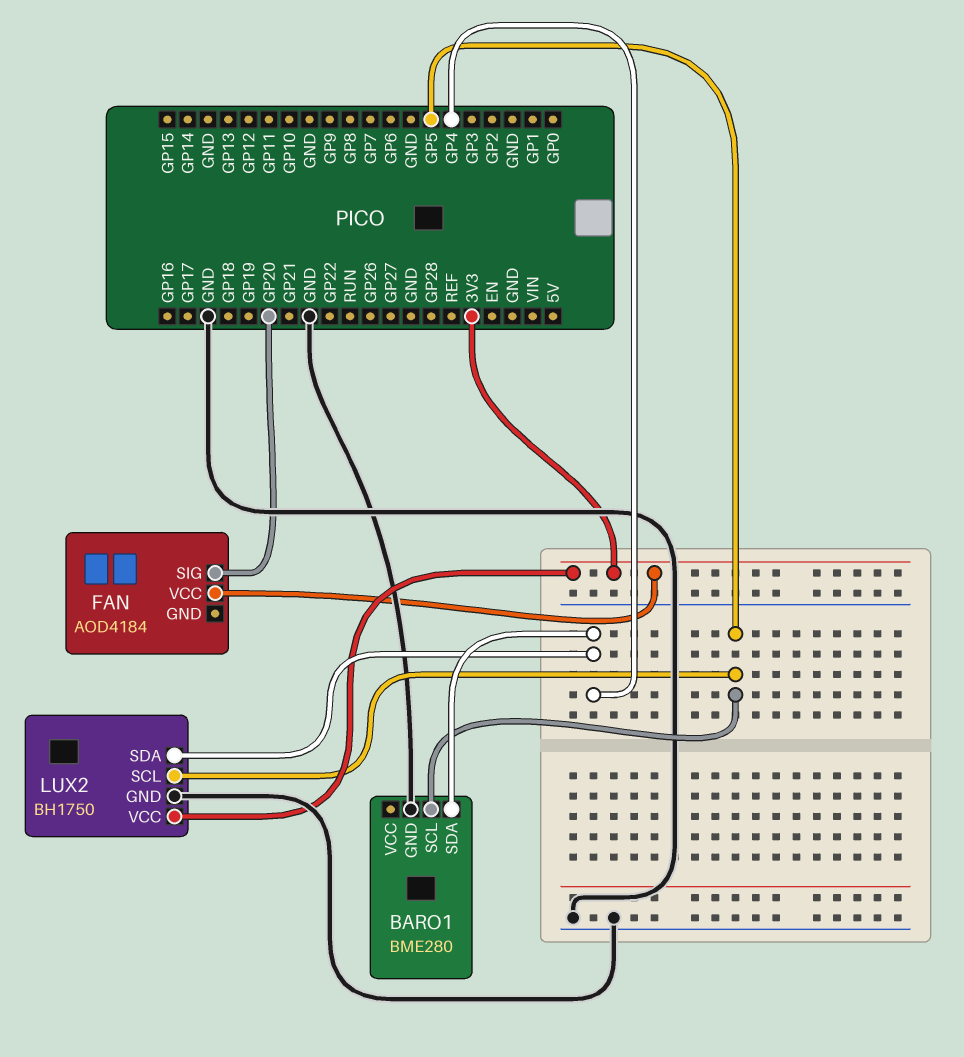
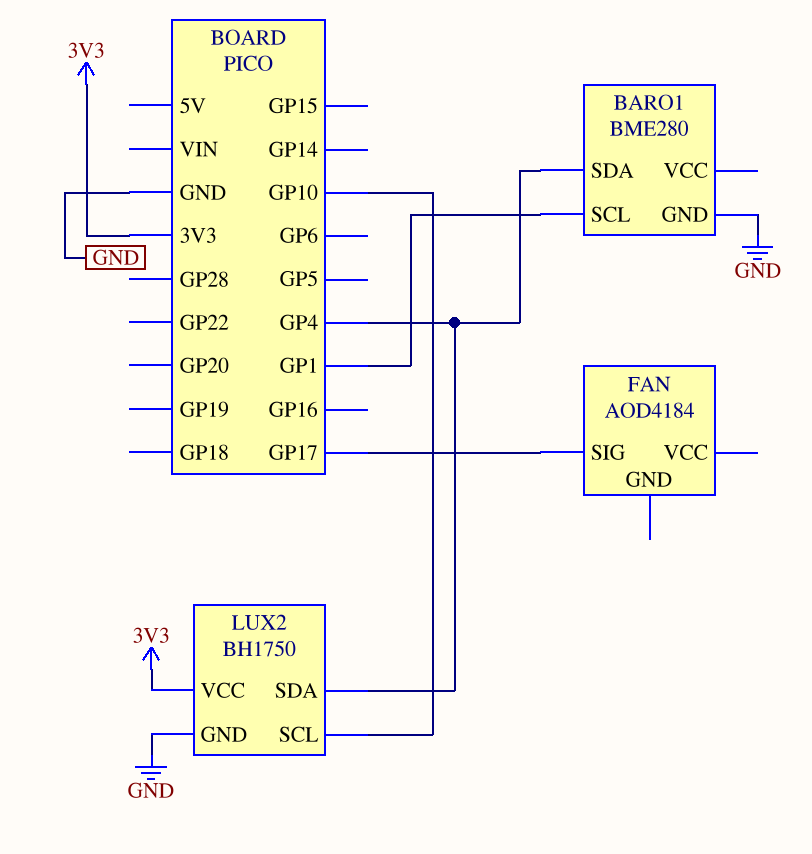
BARO1 pin SCL: GP5 -> GP1
FAN pin SIG: GP20 -> GP17
FAN pin VCC: 3V3 -> none
LUX2 pin SCL: GP5 -> GP10

